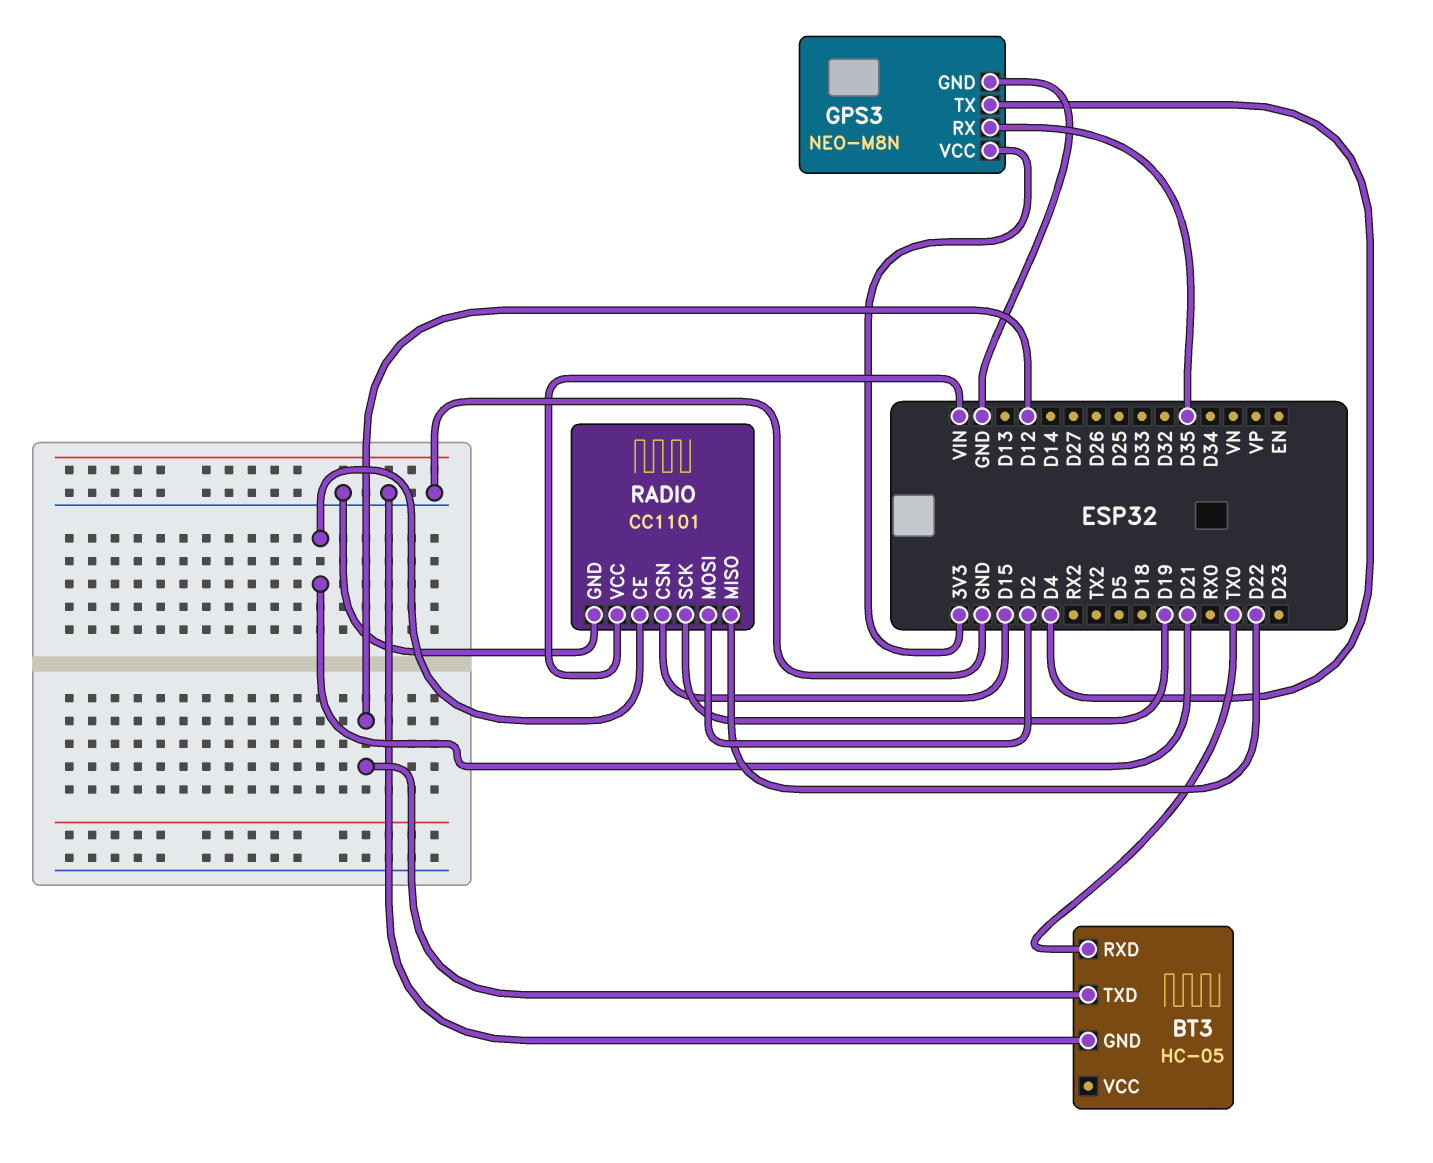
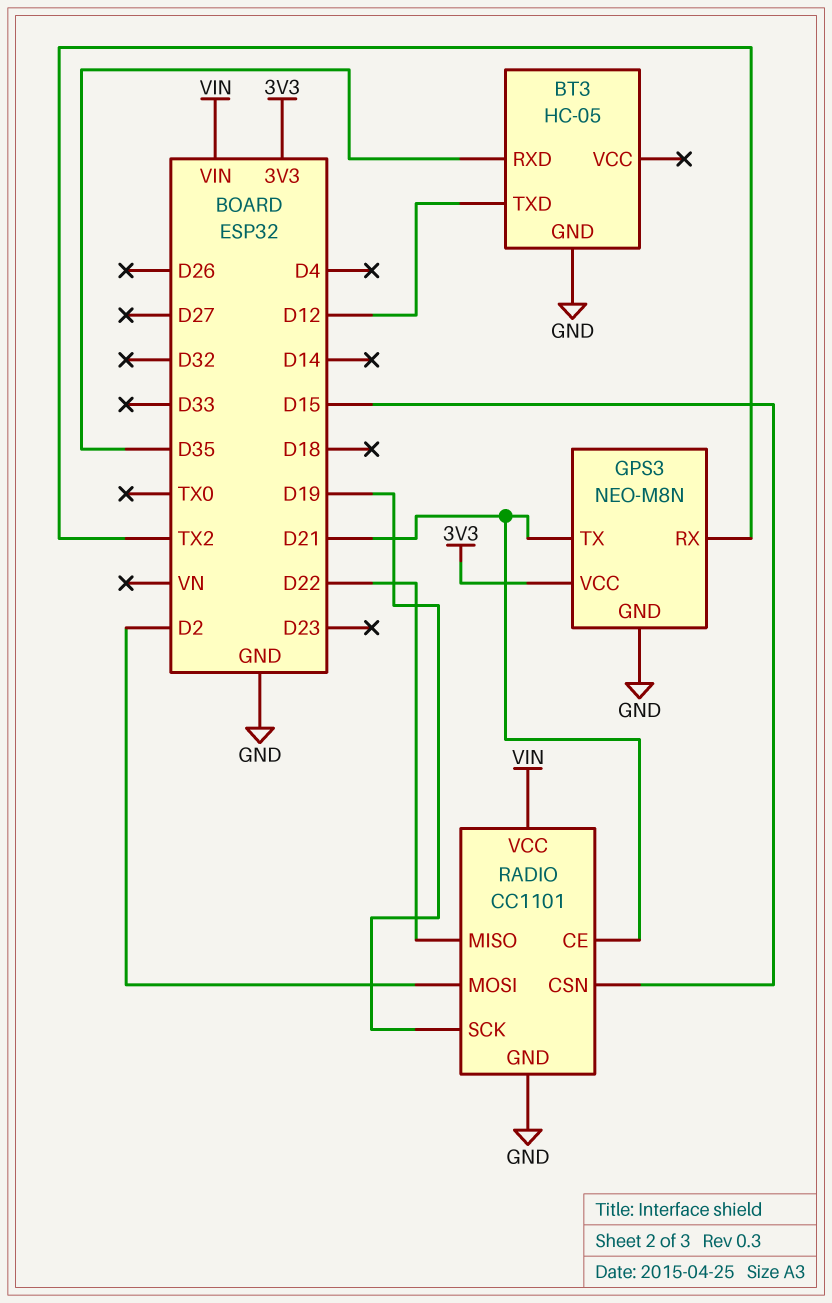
BT3 pin RXD: TX0 -> D35
GPS3 pin RX: D35 -> TX2
GPS3 pin TX: D4 -> D21

